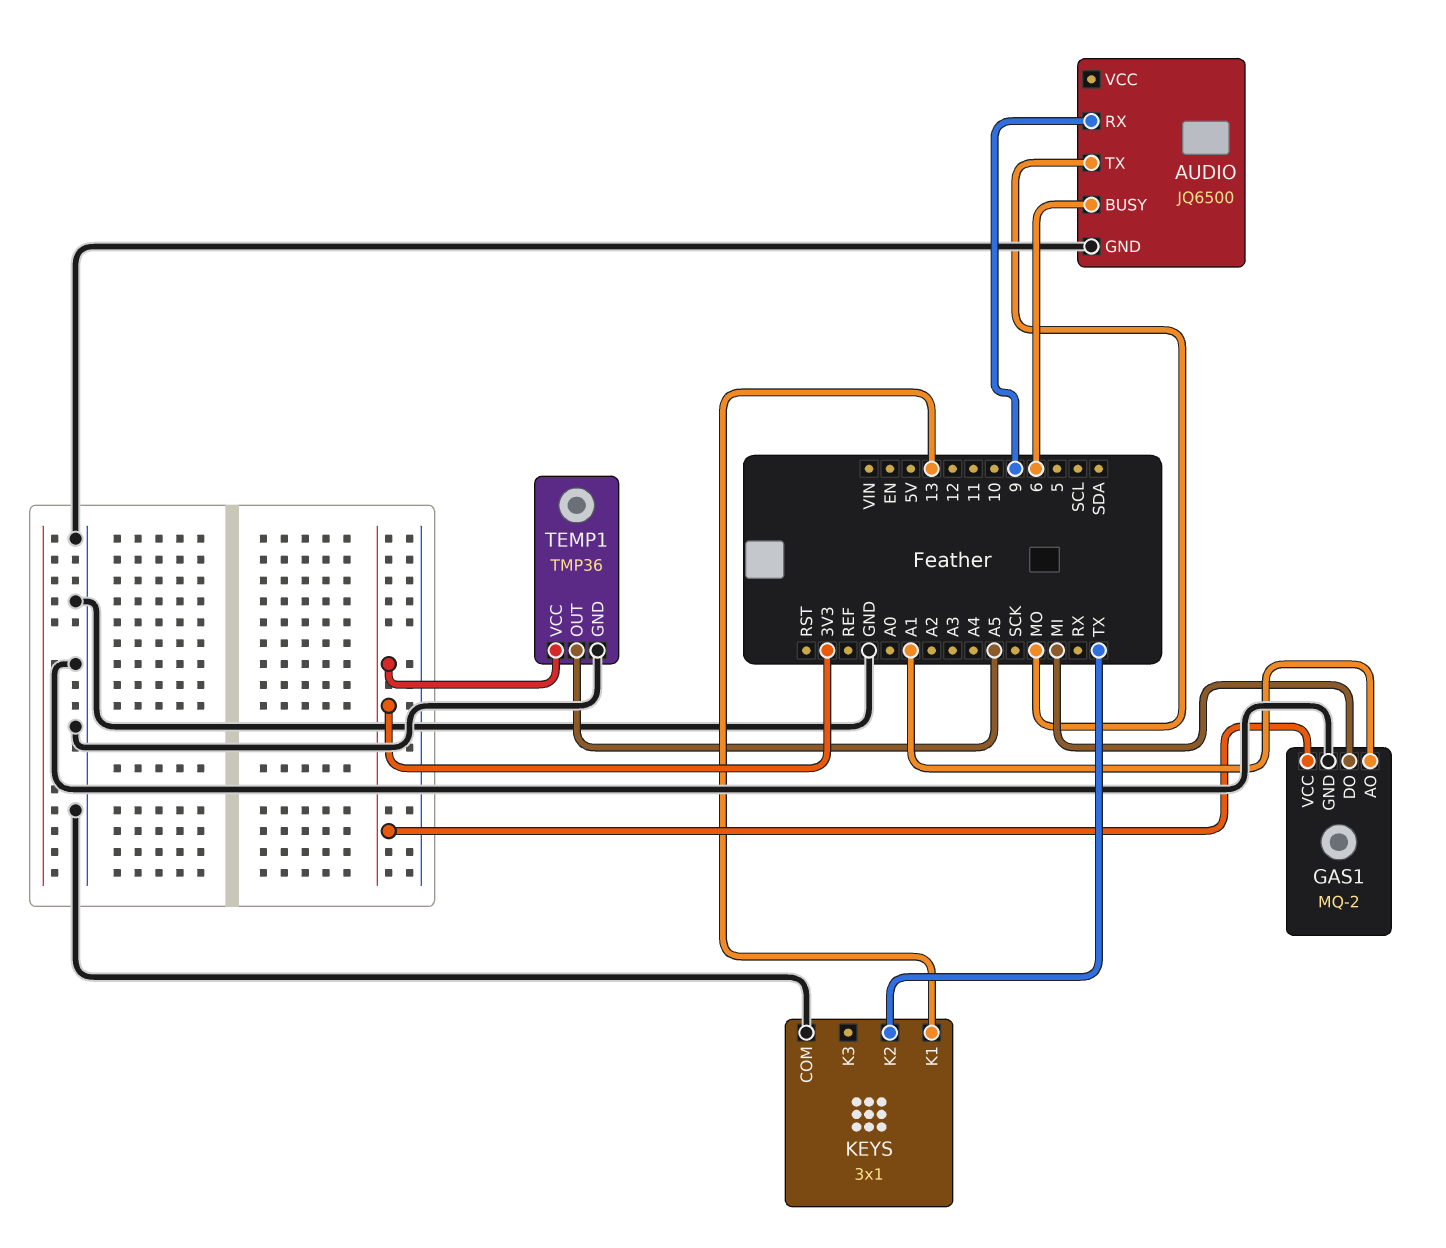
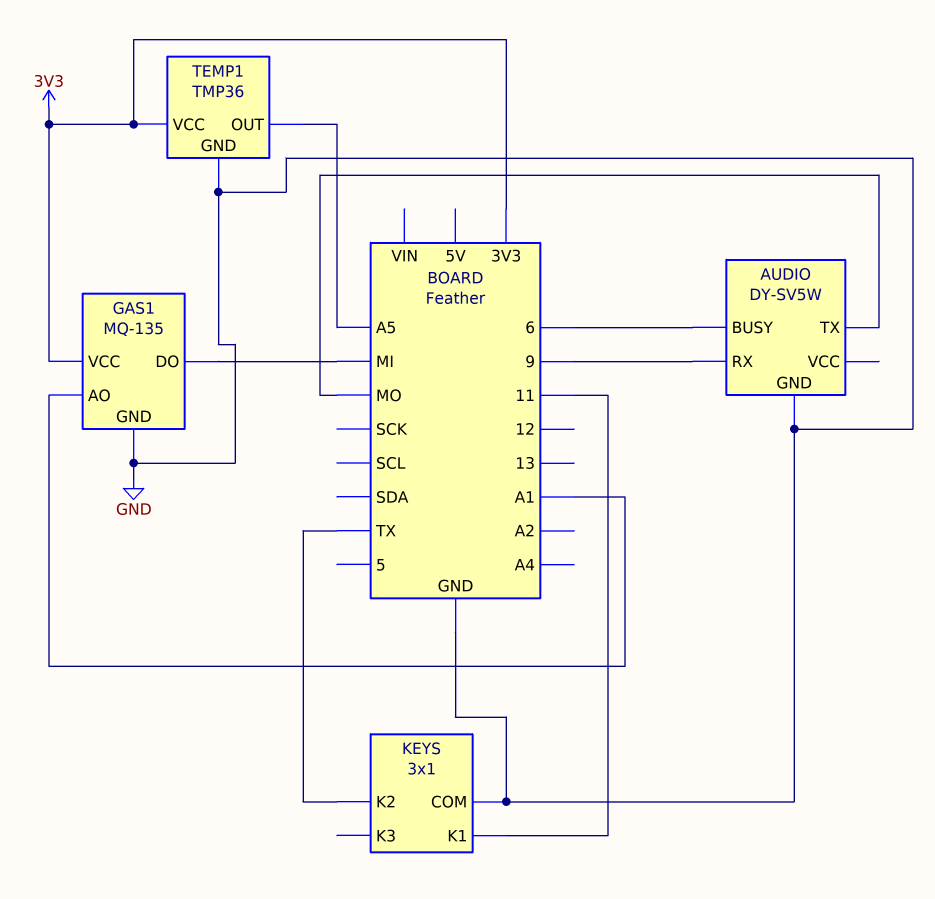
AUDIO: JQ6500 -> DY-SV5W
GAS1: MQ-2 -> MQ-135
KEYS pin K1: 13 -> 11

